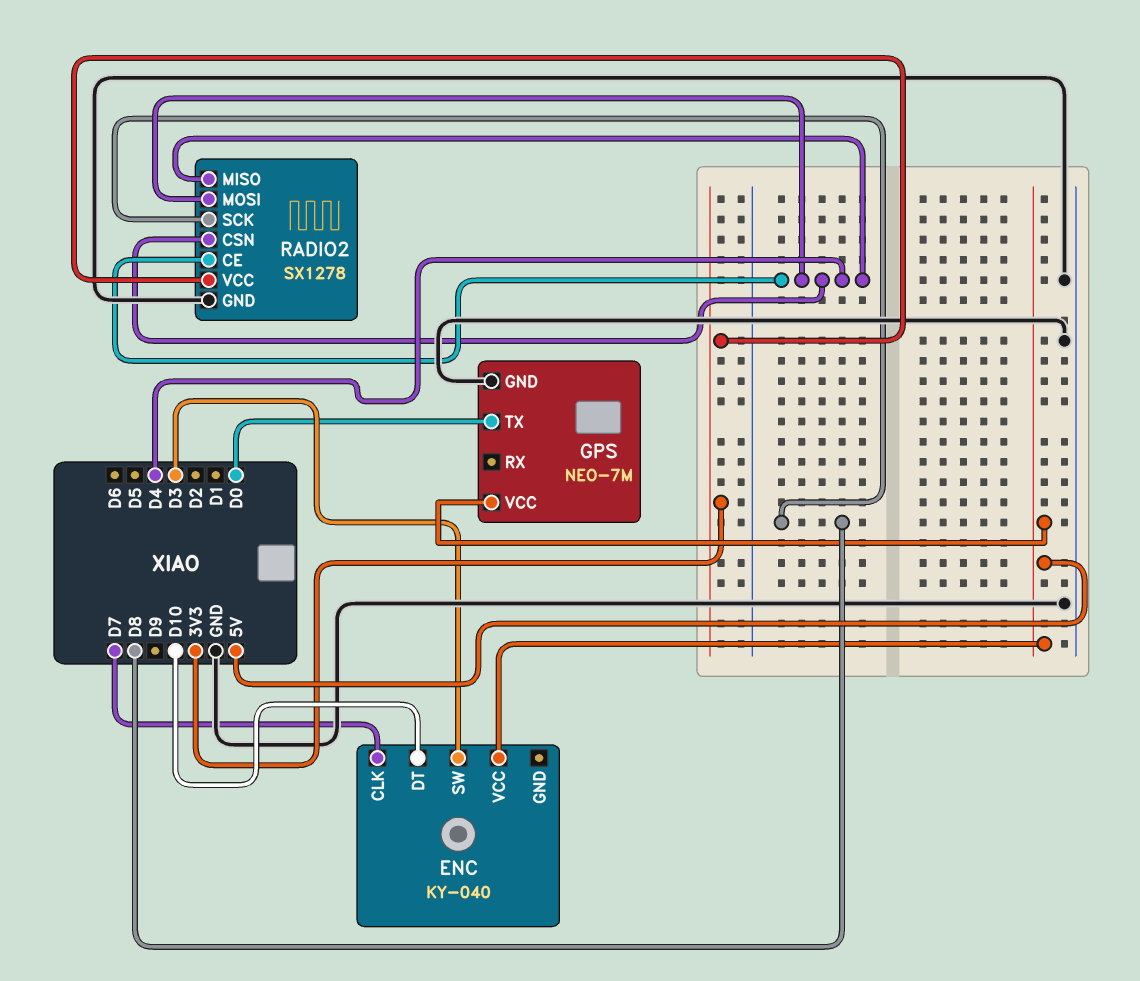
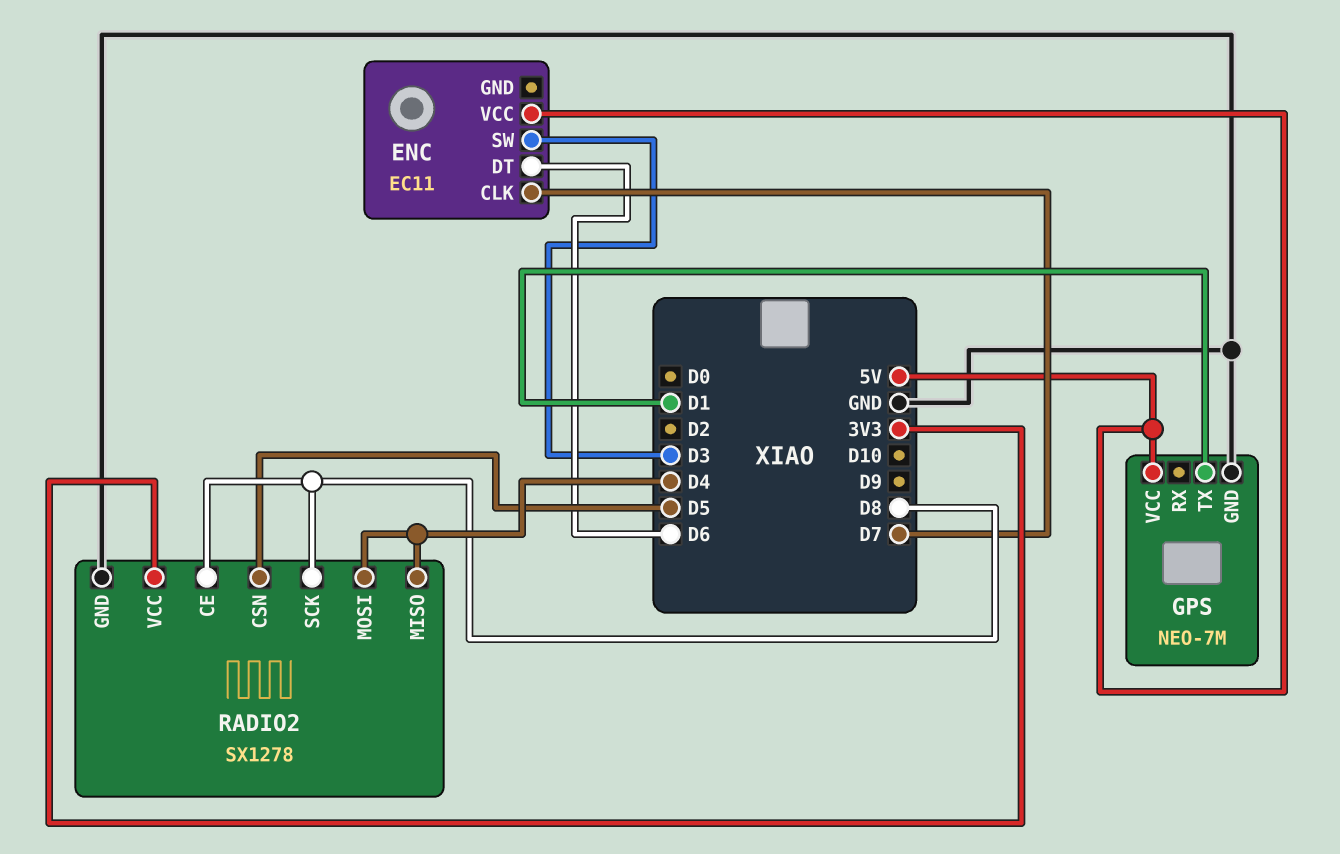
ENC: KY-040 -> EC11
ENC pin DT: D10 -> D6
GPS pin TX: D0 -> D1
RADIO2 pin CE: D4 -> D8
RADIO2 pin CSN: D4 -> D5

